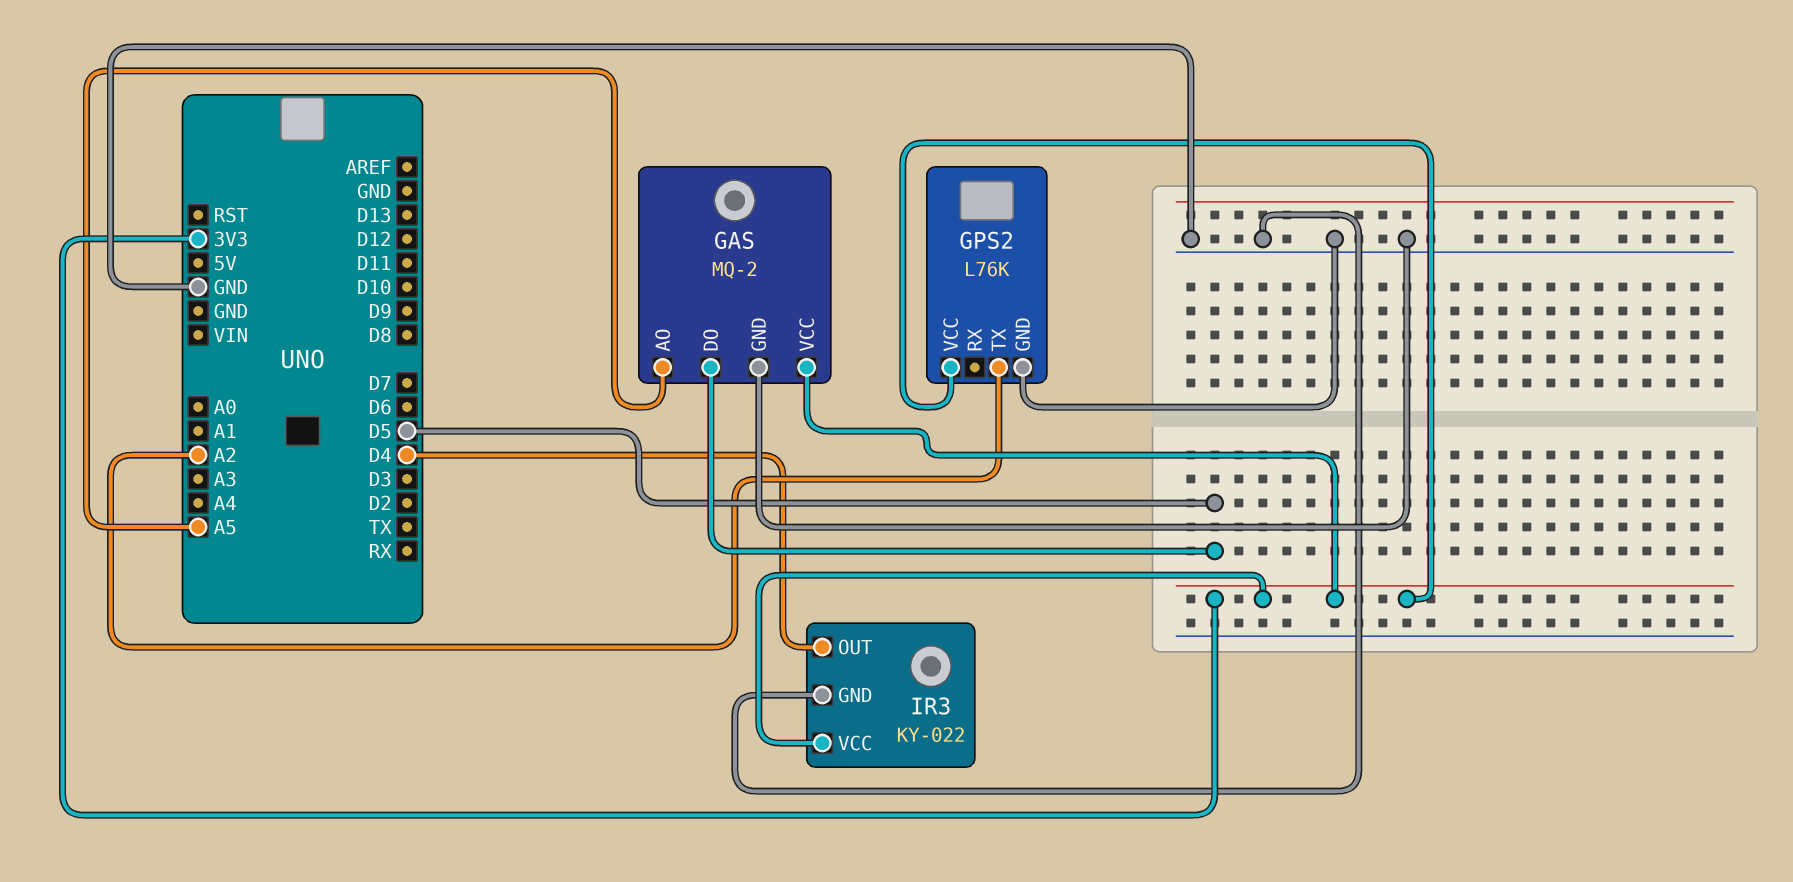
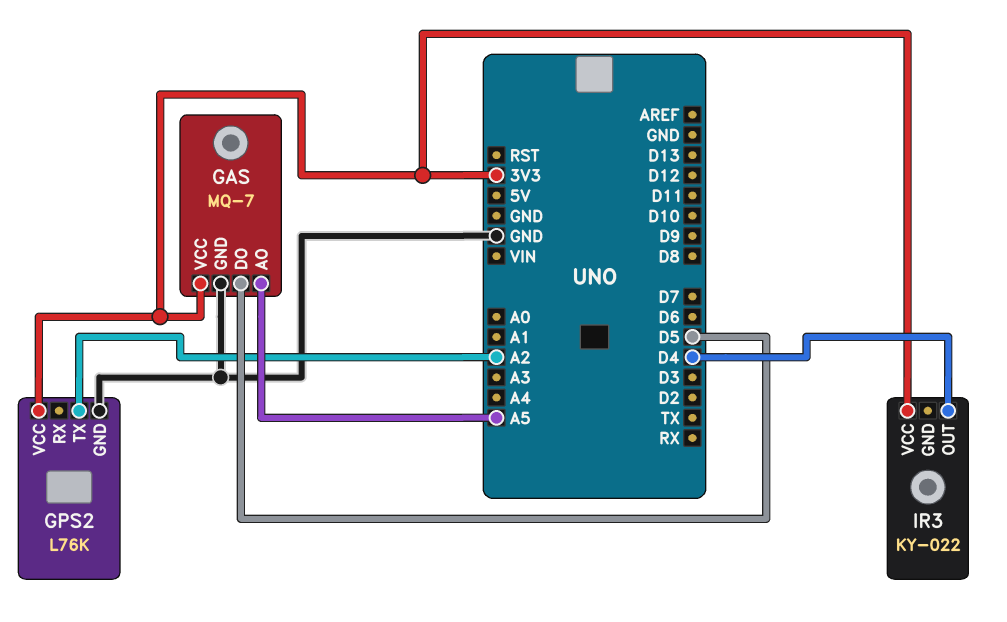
GAS: MQ-2 -> MQ-7
IR3 pin GND: GND -> none

